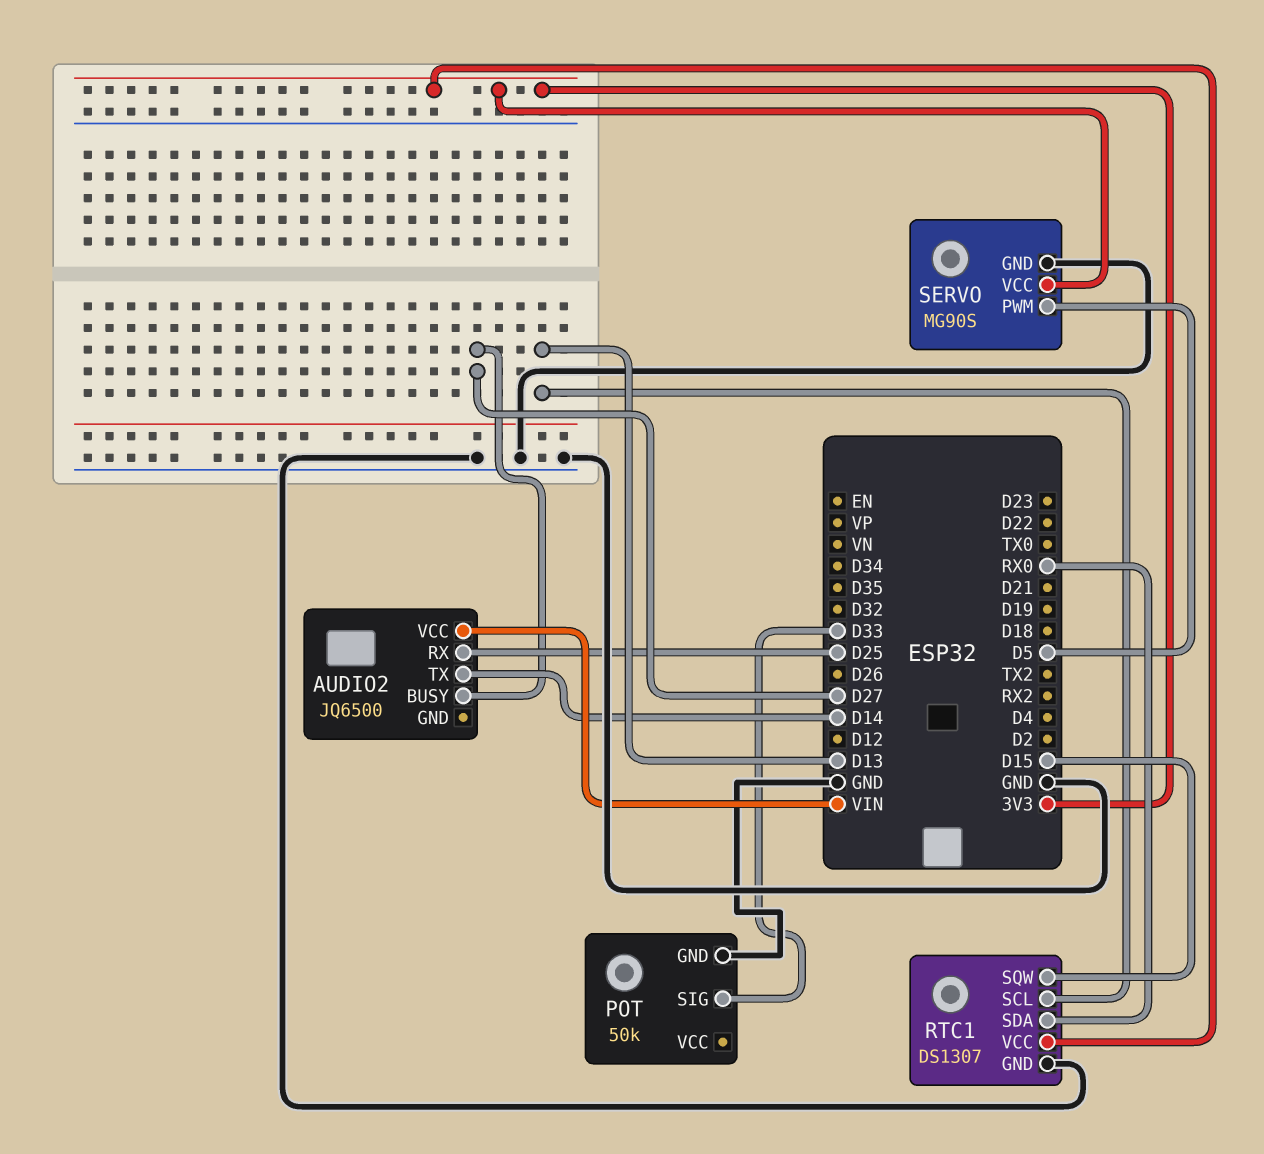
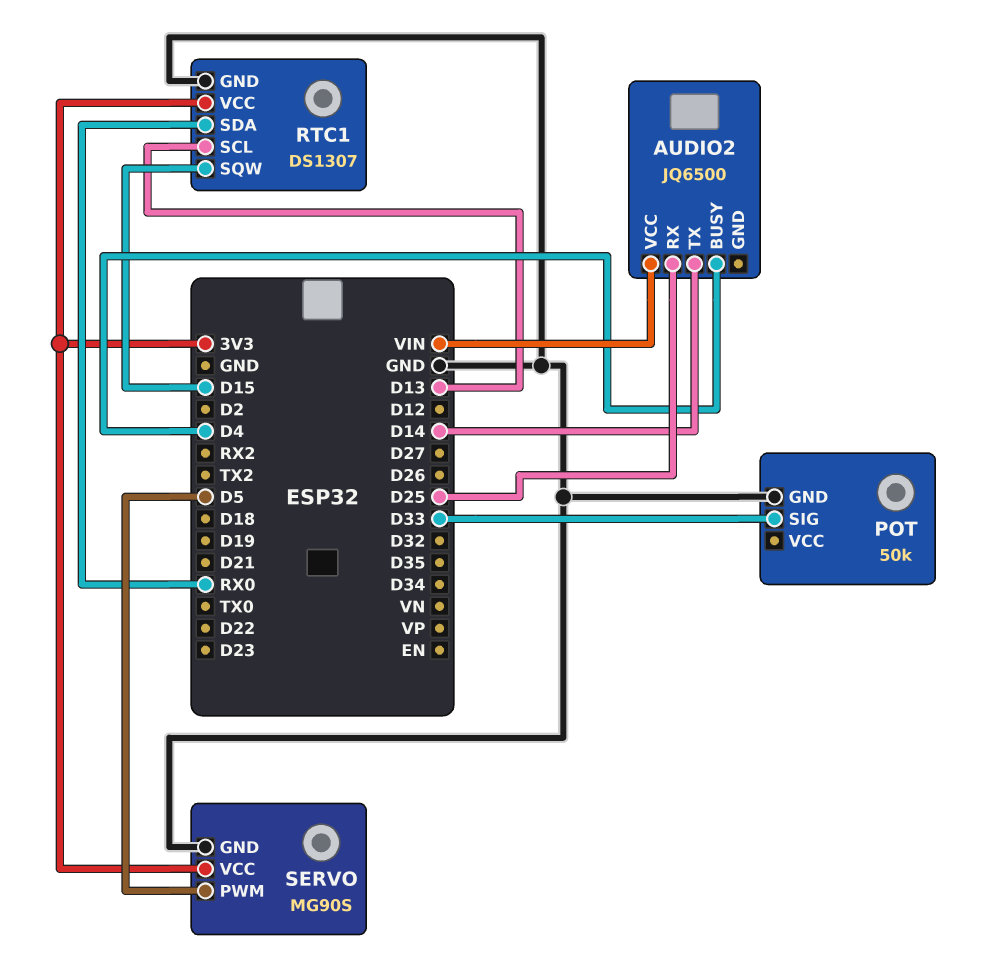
AUDIO2 pin BUSY: D27 -> D4

